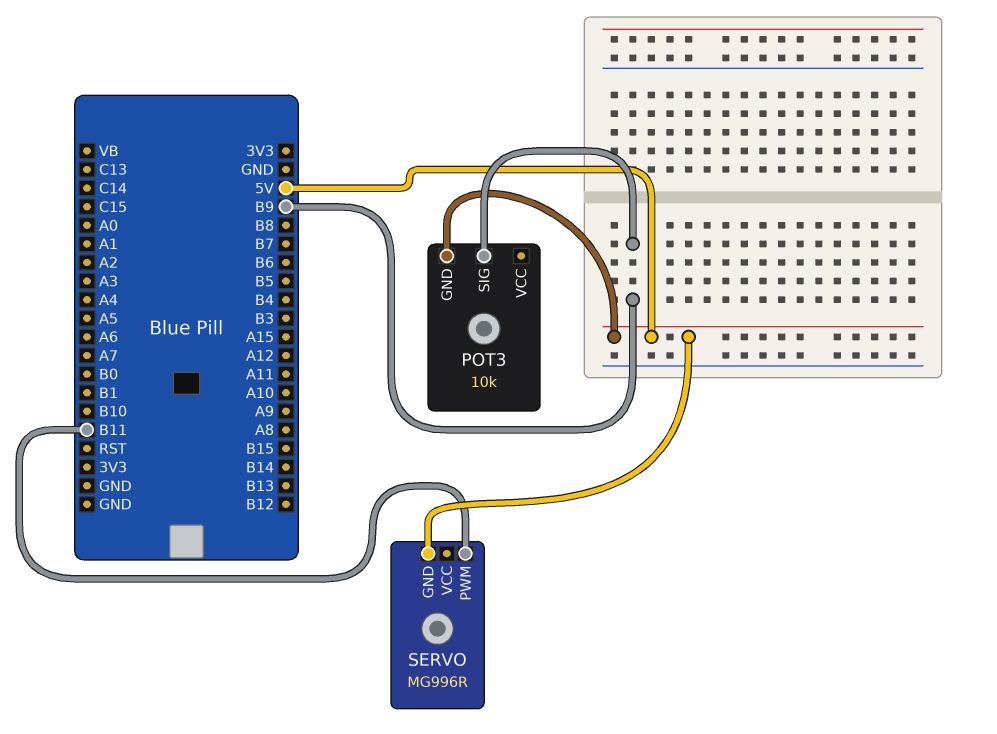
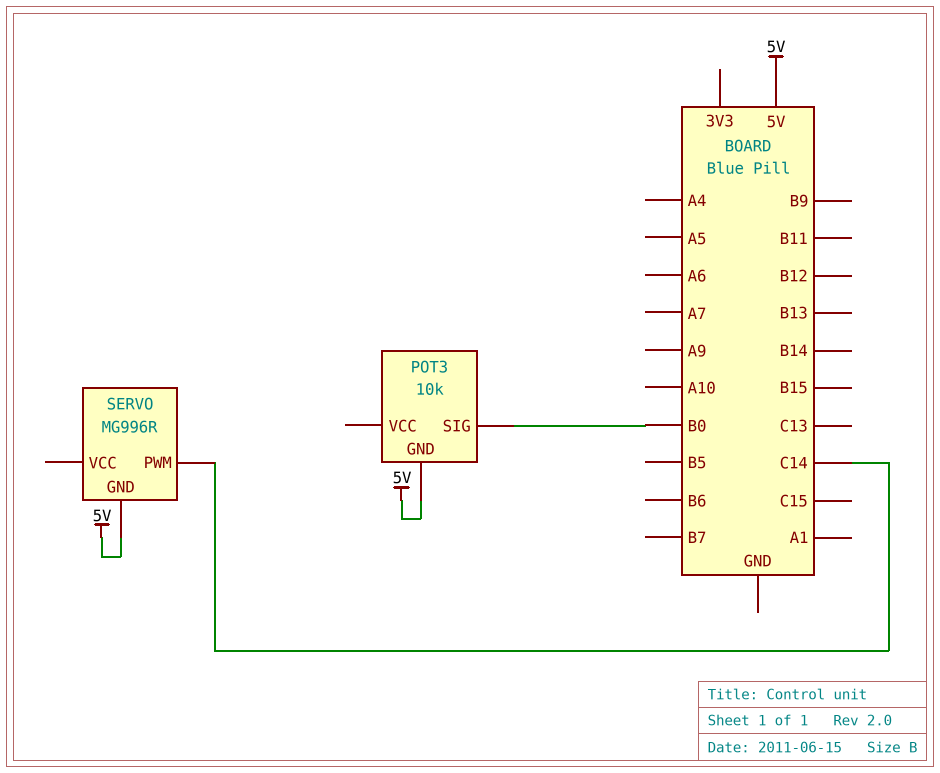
POT3 pin SIG: B9 -> B0
SERVO pin PWM: B11 -> C14

